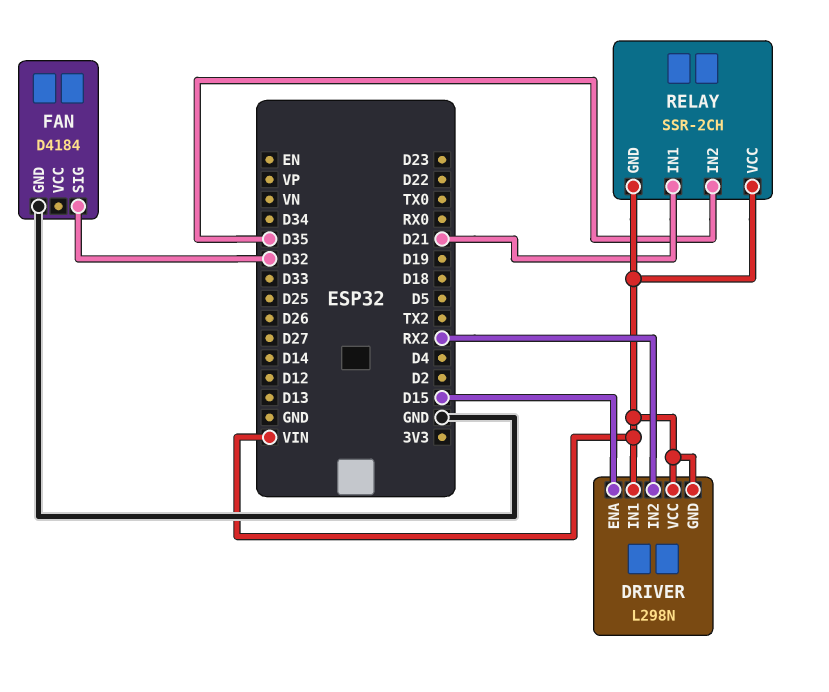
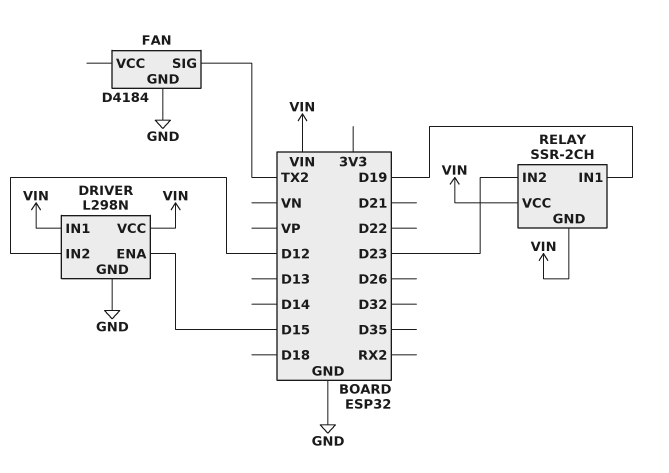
DRIVER pin GND: VIN -> GND
DRIVER pin IN2: RX2 -> D12
FAN pin SIG: D32 -> TX2
RELAY pin IN1: D21 -> D19
RELAY pin IN2: D35 -> D23

